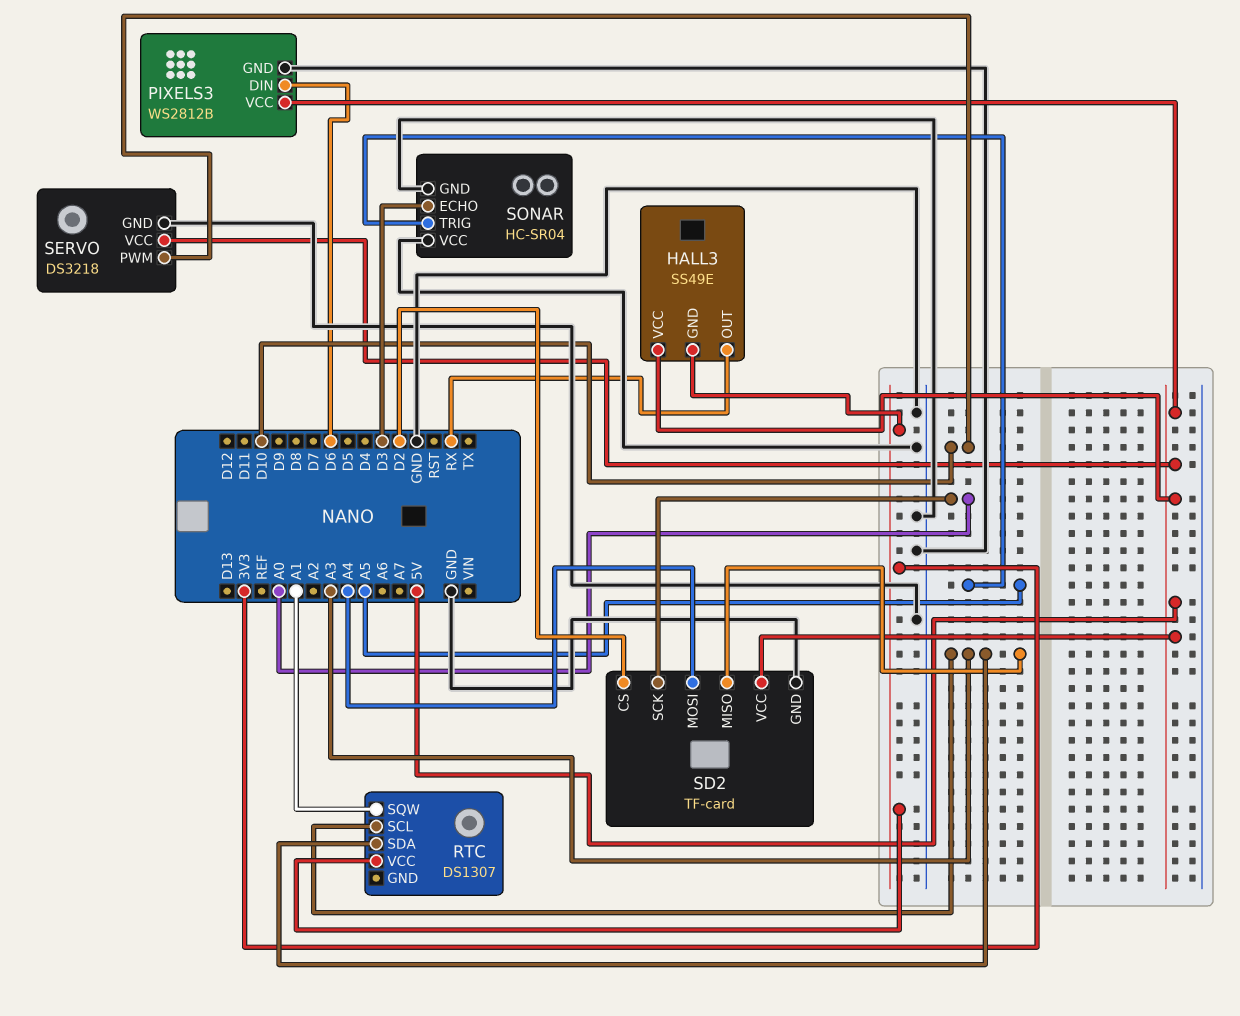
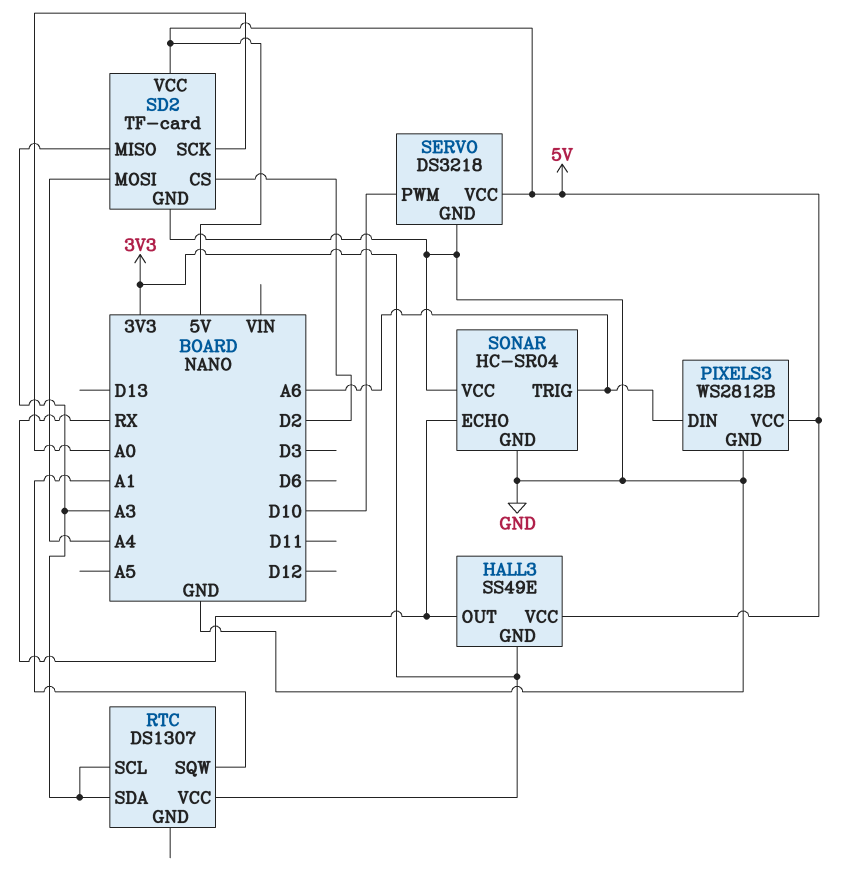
PIXELS3 pin DIN: D6 -> A6
SONAR pin ECHO: D3 -> RX
SONAR pin TRIG: A5 -> A6

